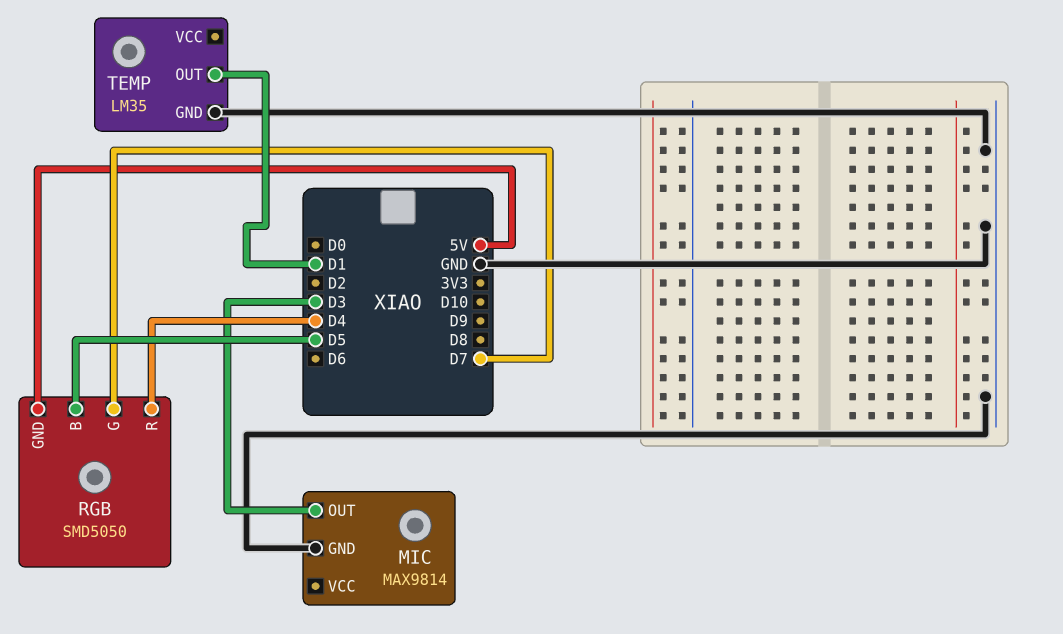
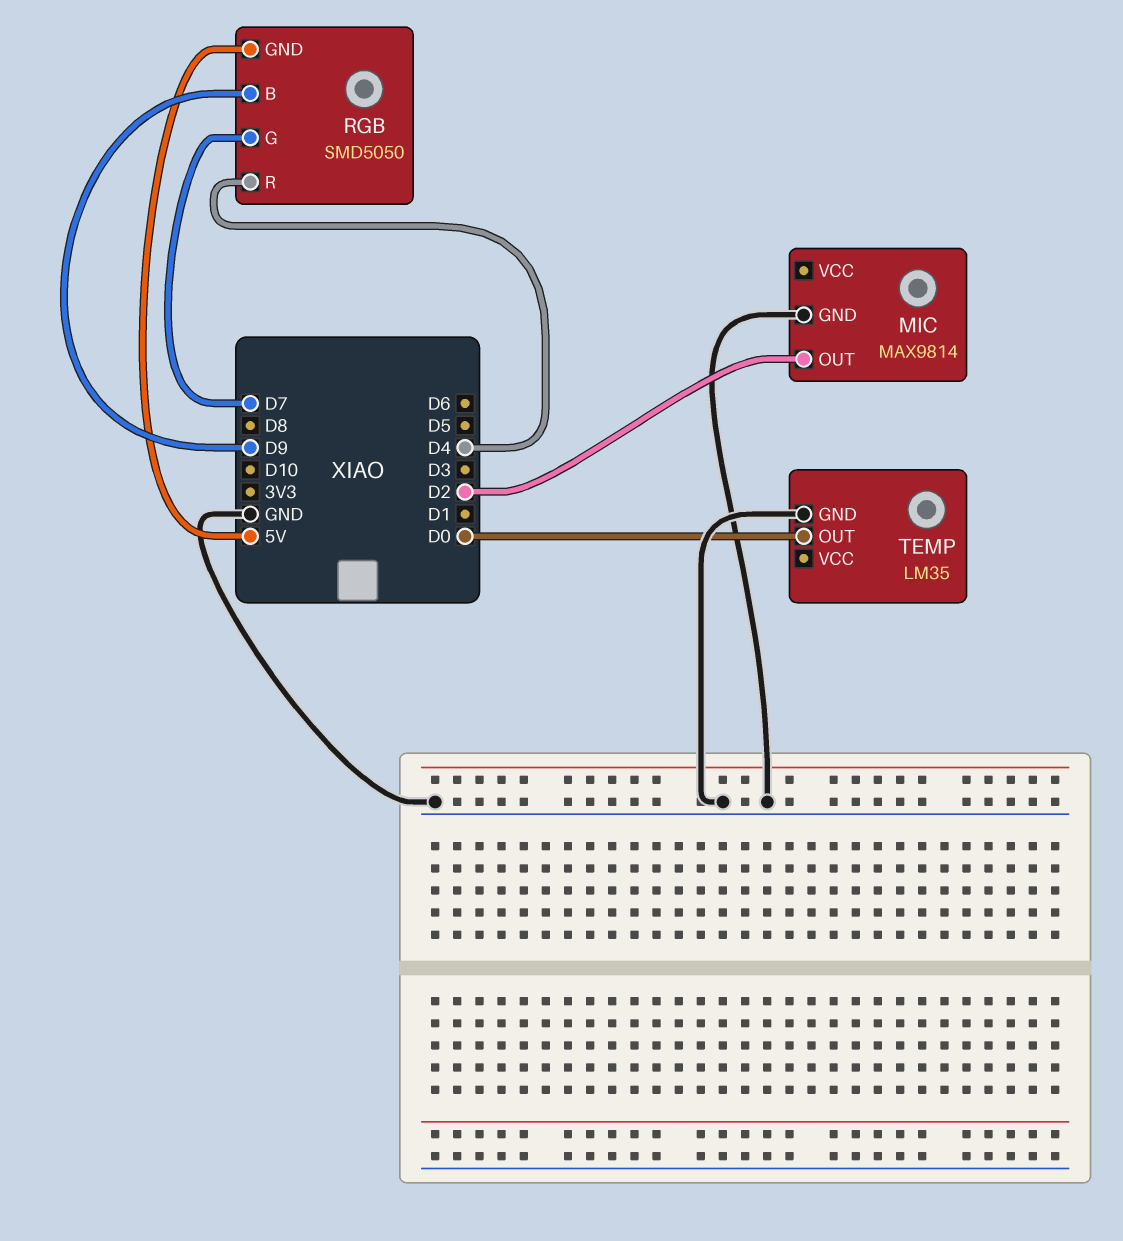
MIC pin OUT: D3 -> D2
RGB pin B: D5 -> D9
TEMP pin OUT: D1 -> D0

